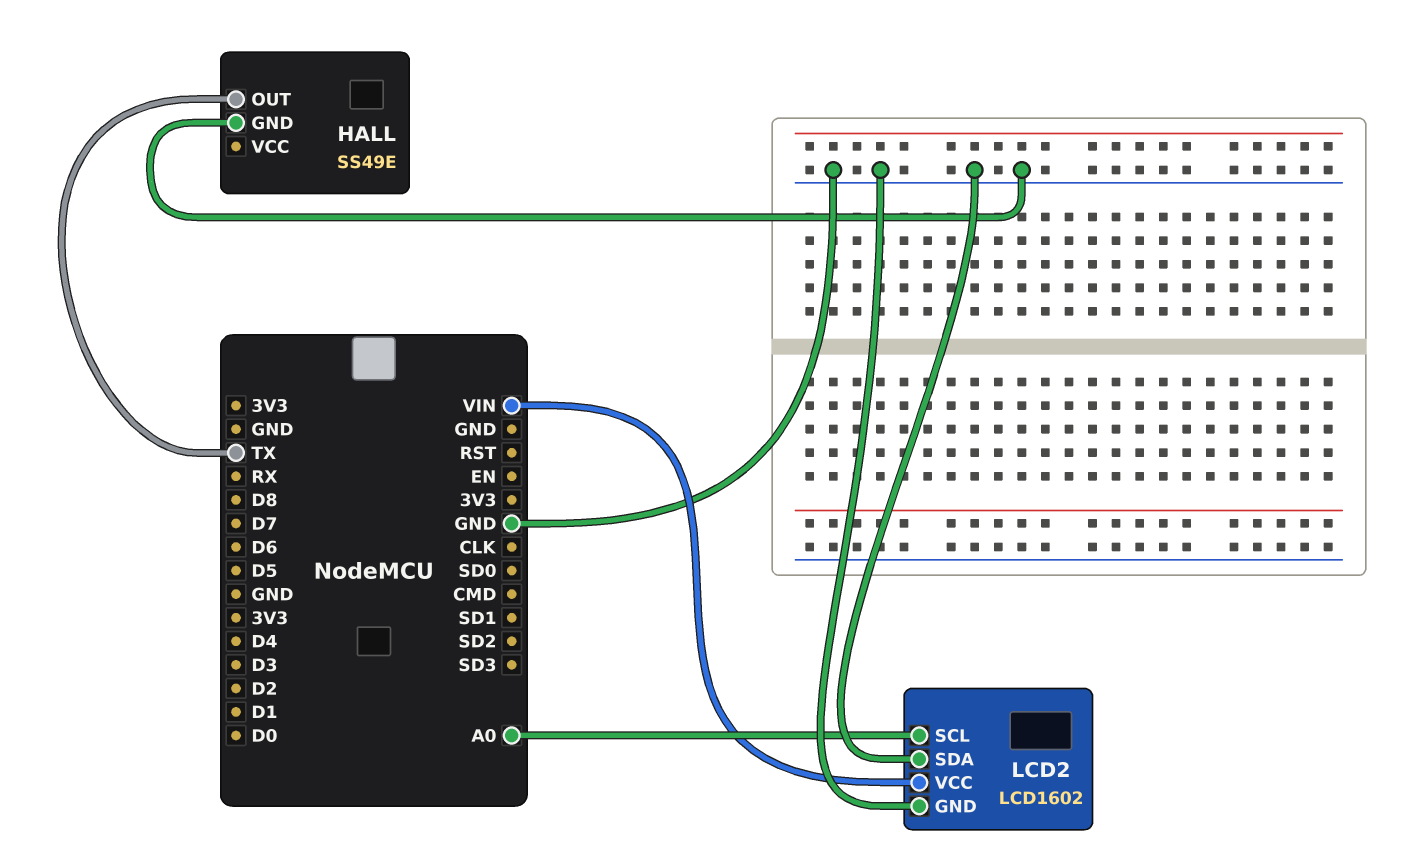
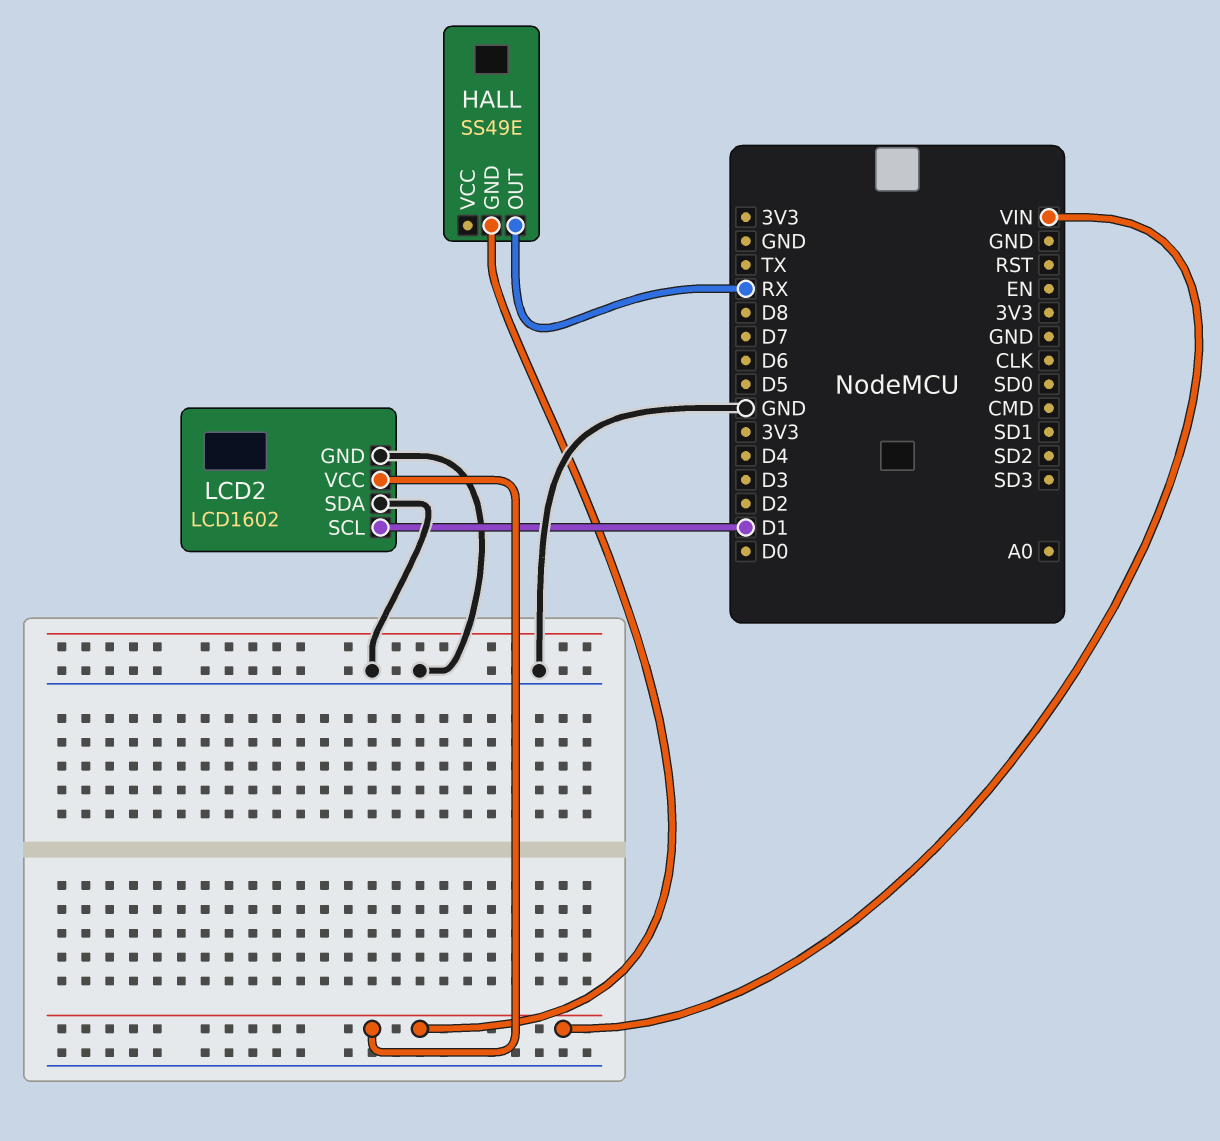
HALL pin GND: GND -> VIN
HALL pin OUT: TX -> RX
LCD2 pin SCL: A0 -> D1

